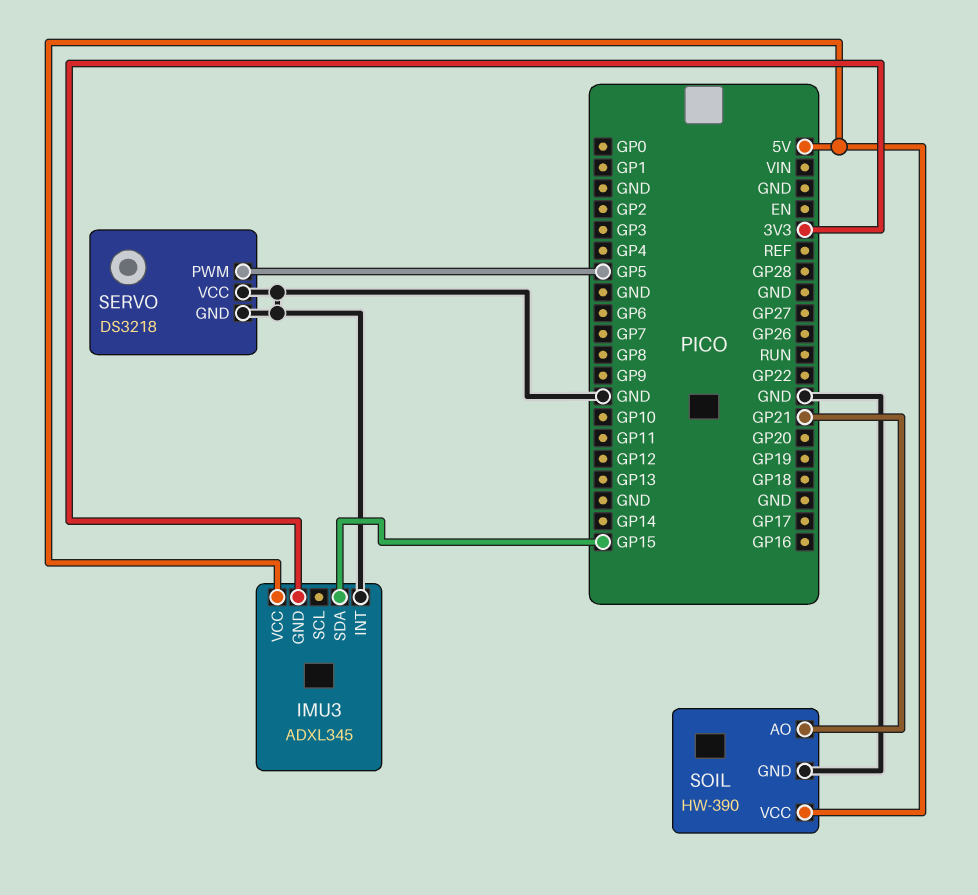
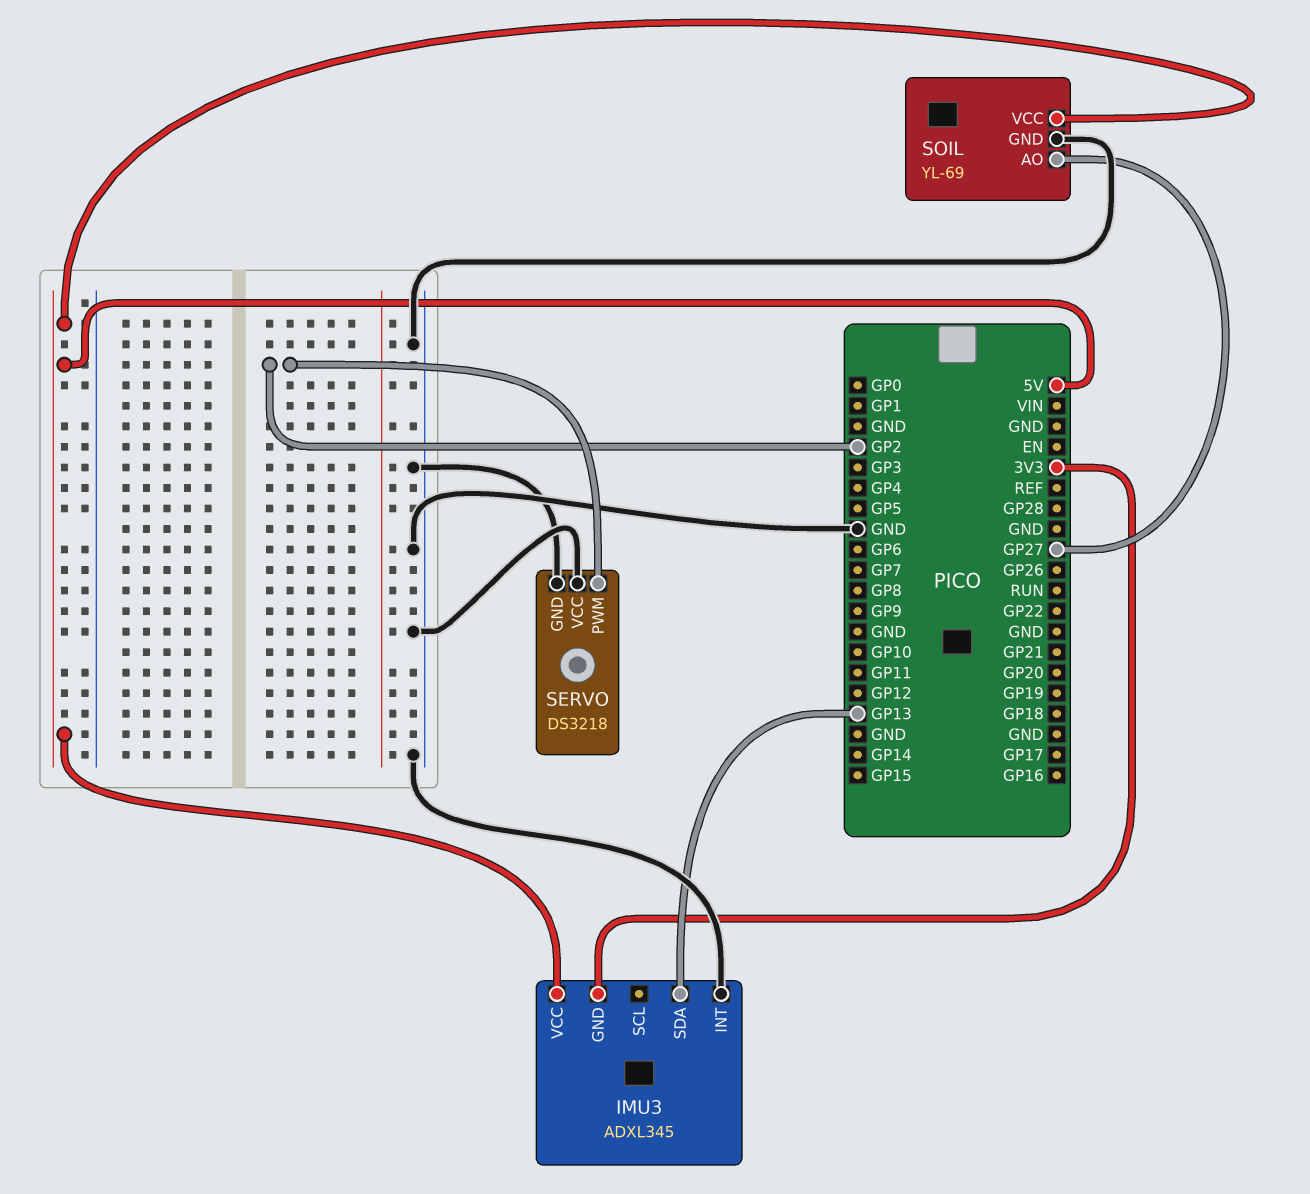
IMU3 pin SDA: GP15 -> GP13
SERVO pin PWM: GP5 -> GP2
SOIL: HW-390 -> YL-69
SOIL pin AO: GP21 -> GP27

